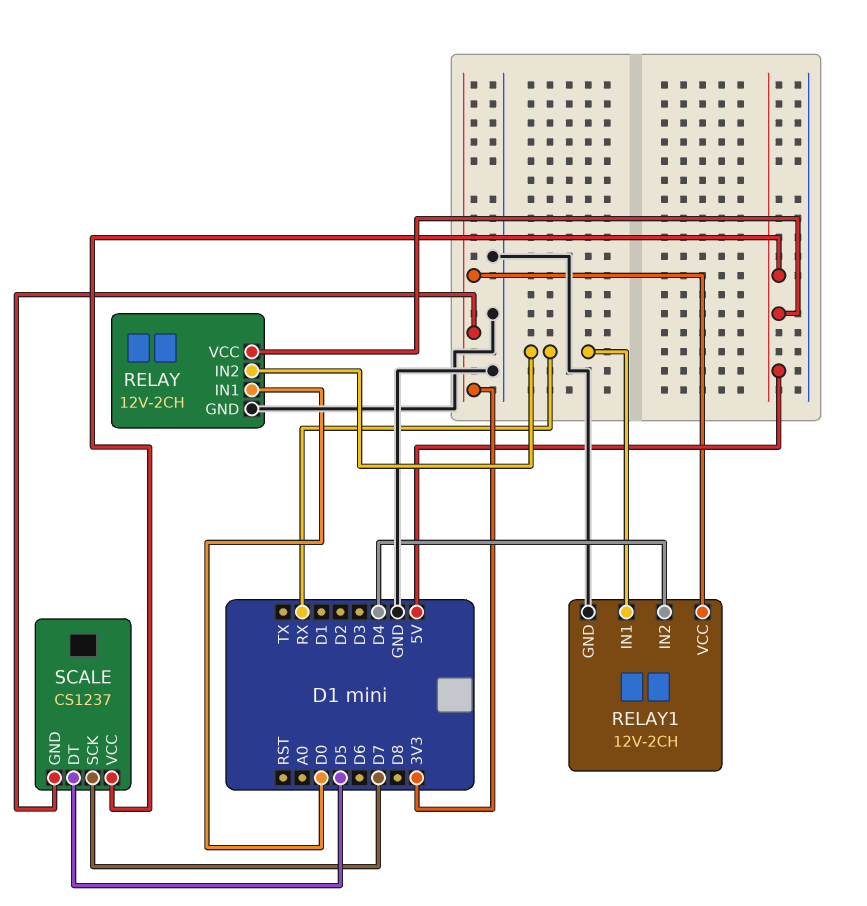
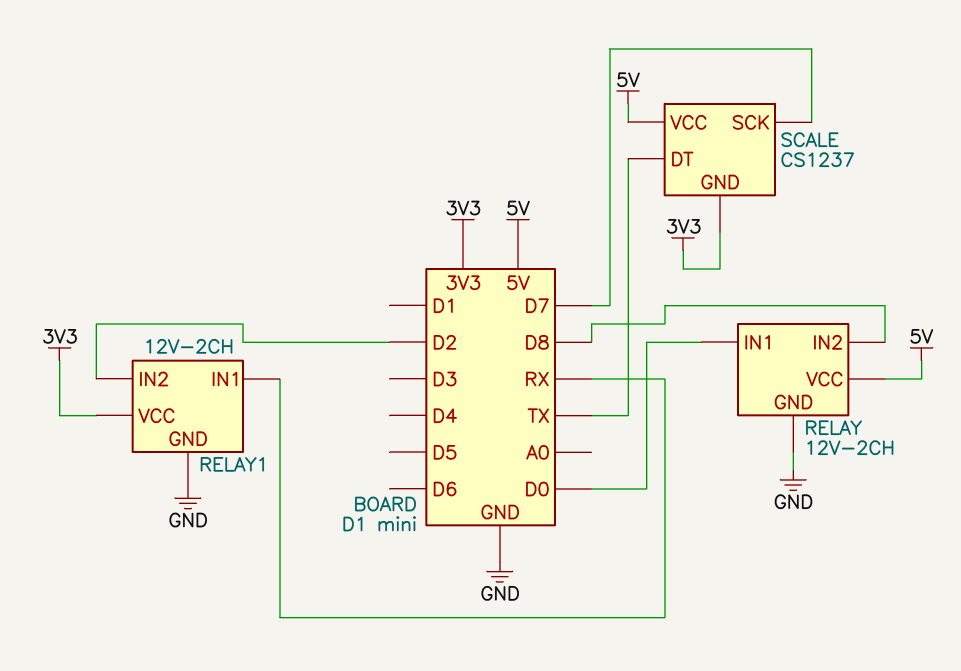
RELAY pin IN2: RX -> D8
RELAY1 pin IN2: D4 -> D2
SCALE pin DT: D5 -> TX

